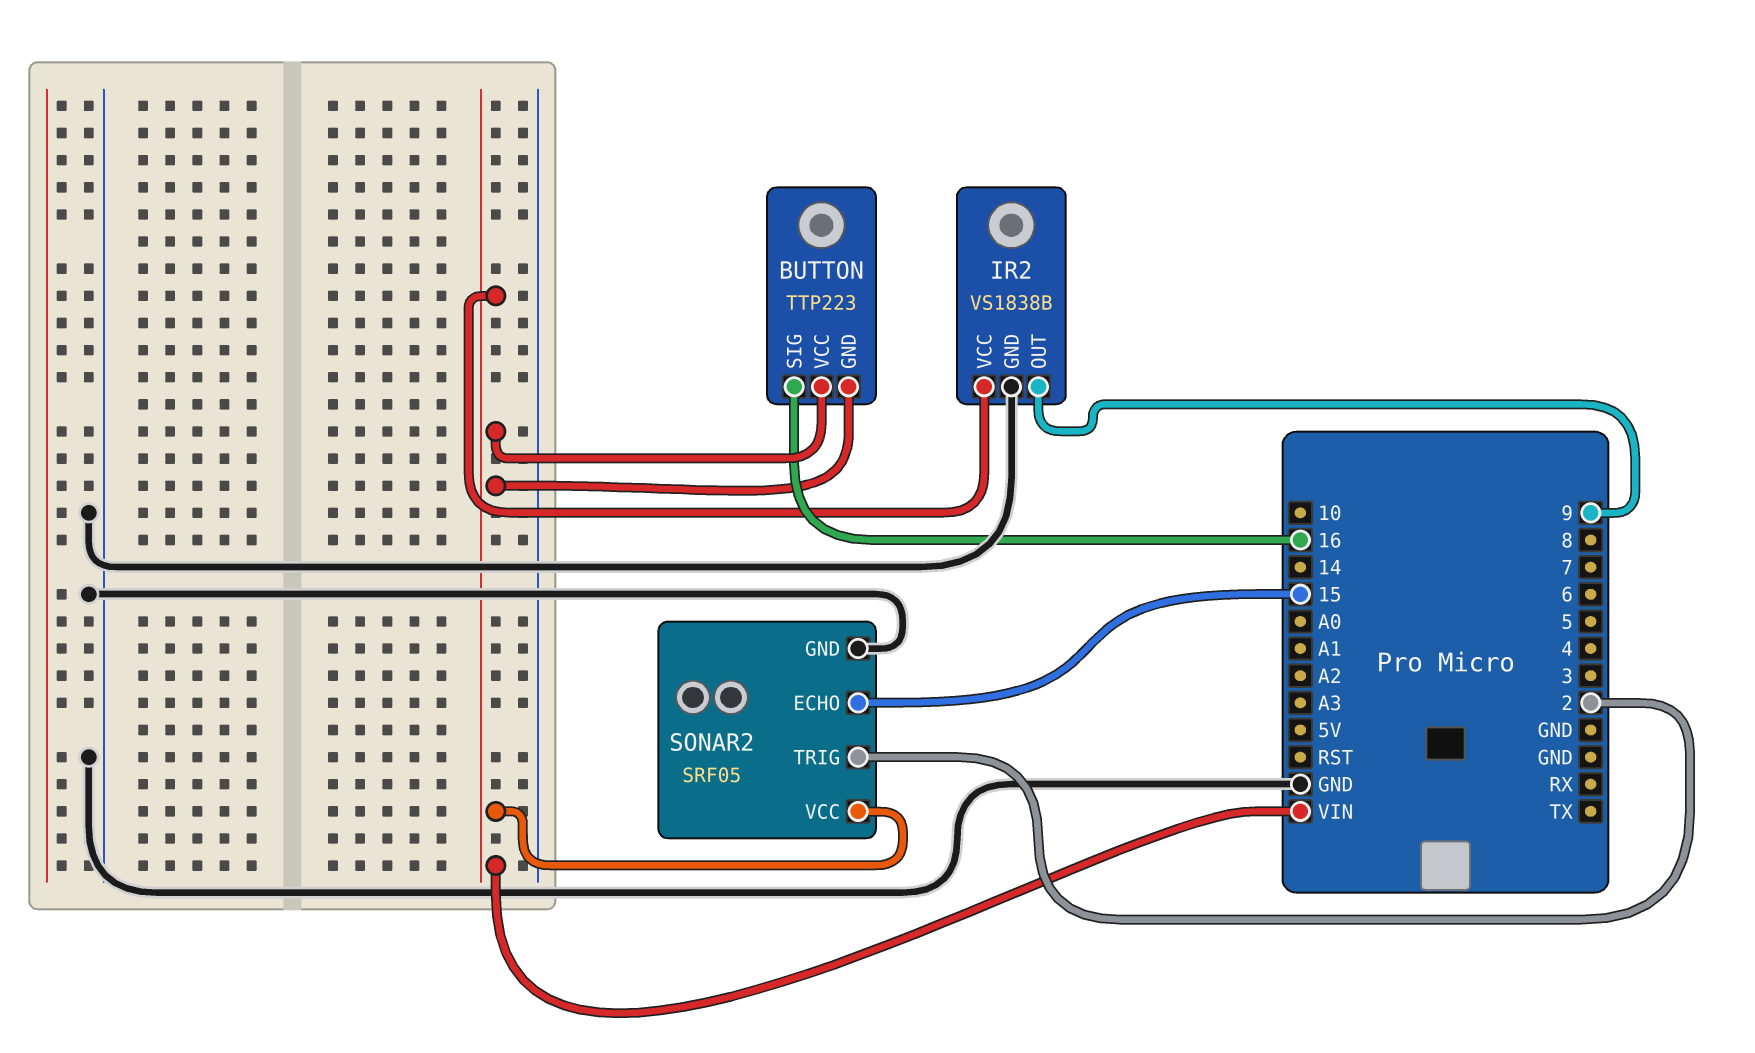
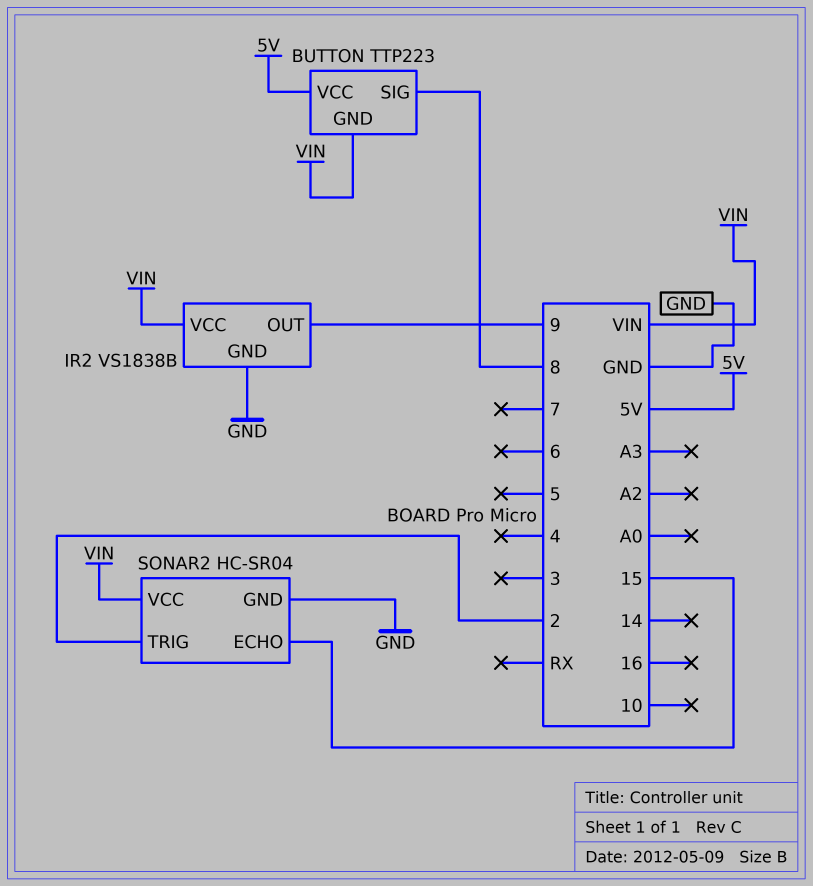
BUTTON pin SIG: 16 -> 8
BUTTON pin VCC: VIN -> 5V
SONAR2: SRF05 -> HC-SR04

